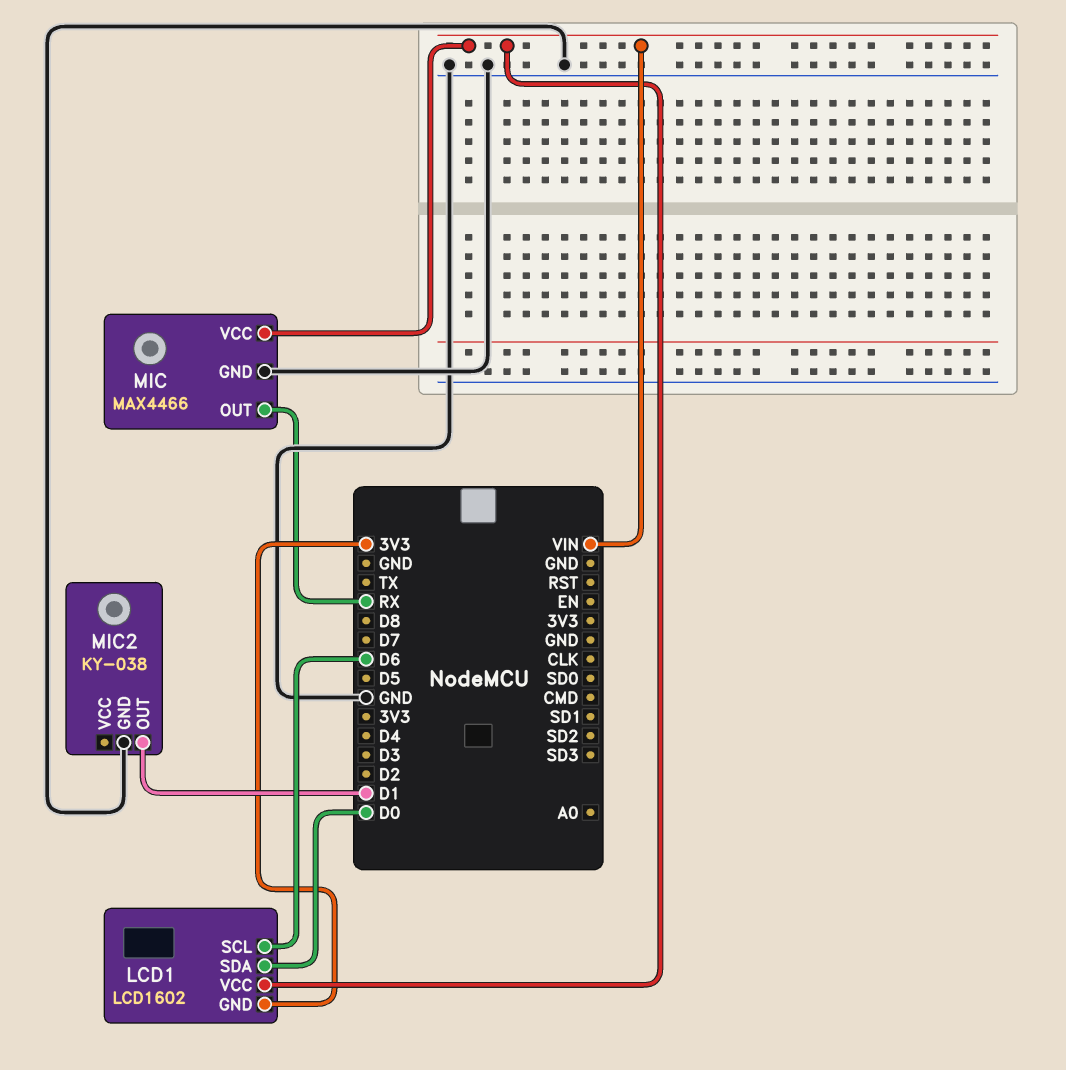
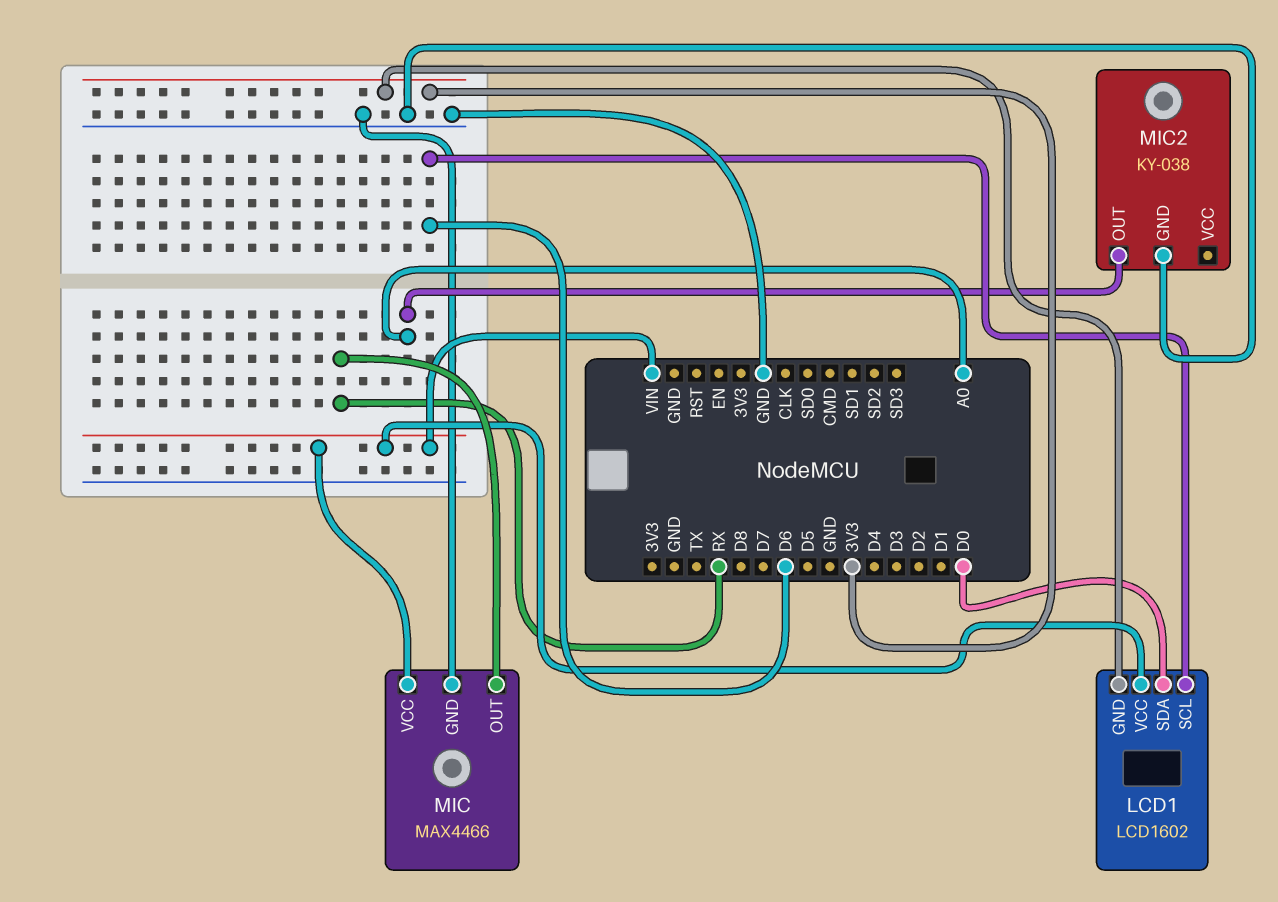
MIC2 pin OUT: D1 -> A0

